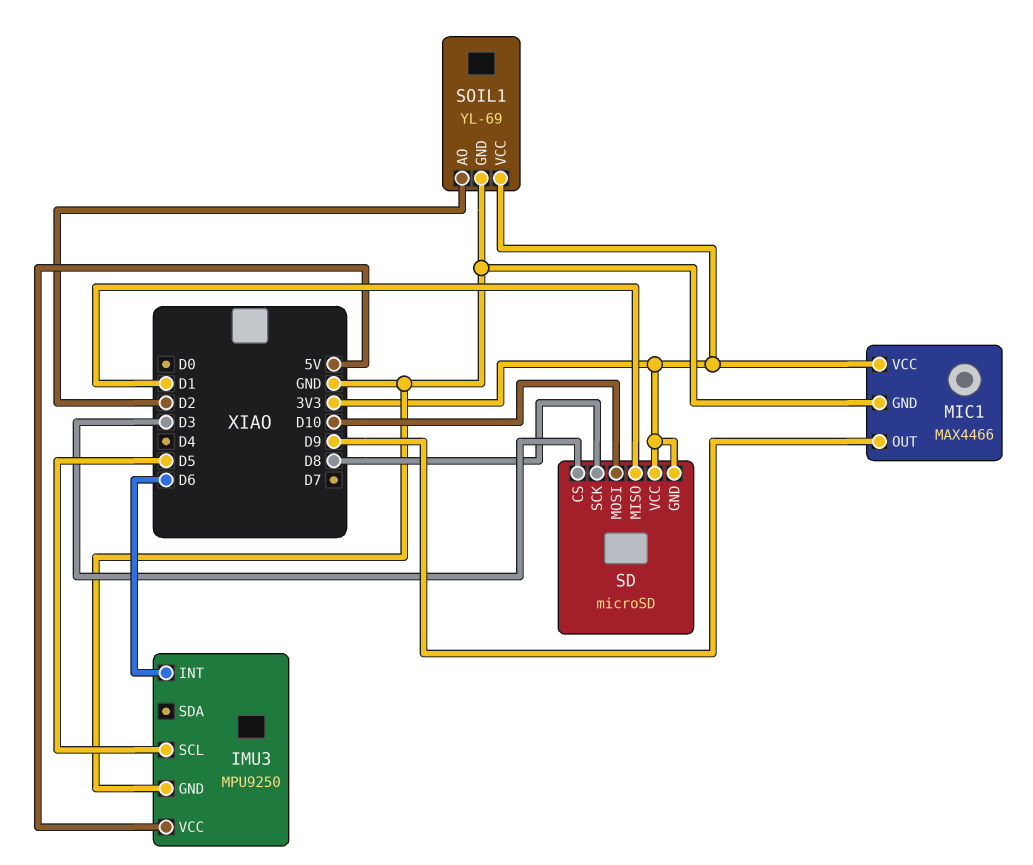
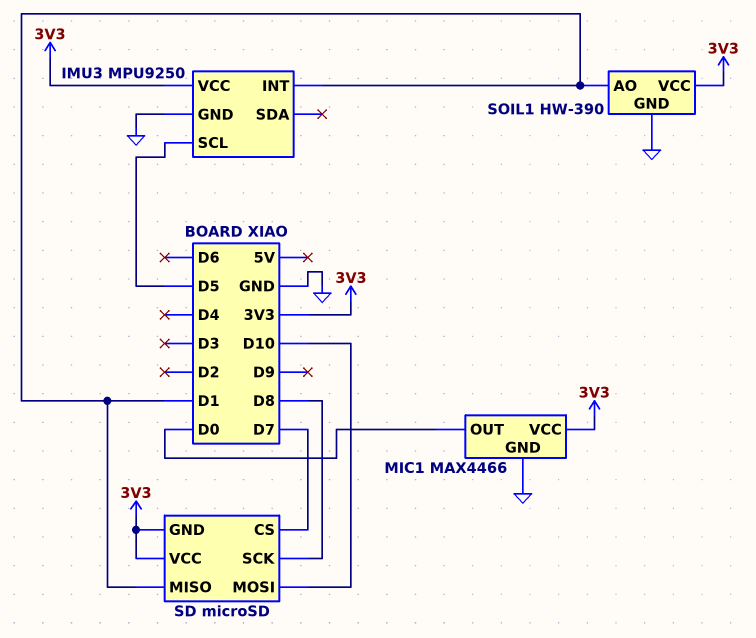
IMU3 pin INT: D6 -> D1
IMU3 pin VCC: 5V -> 3V3
MIC1 pin OUT: D9 -> D0
SD pin CS: D3 -> D7
SOIL1: YL-69 -> HW-390
SOIL1 pin AO: D2 -> D1

